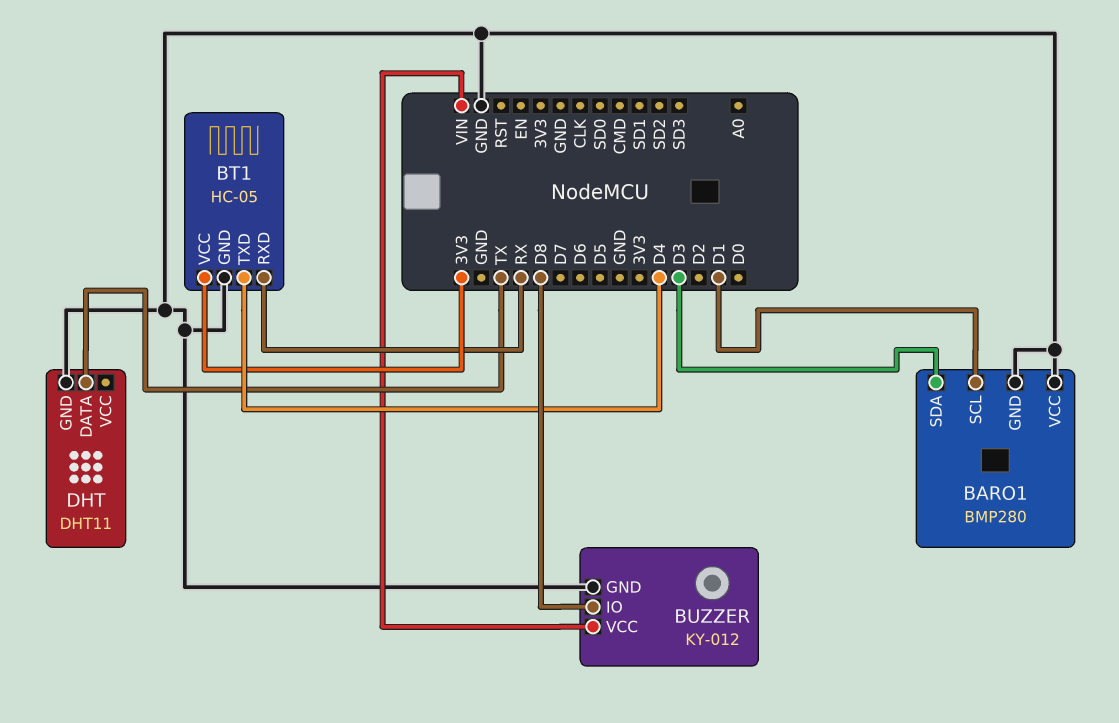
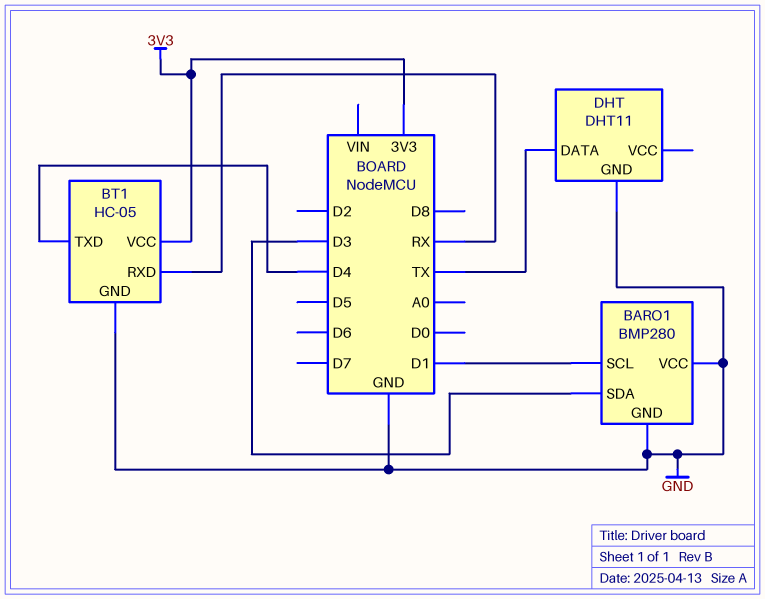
BUZZER: KY-012 -> none
BUZZER pin GND: GND -> none
BUZZER pin IO: D8 -> none
BUZZER pin VCC: VIN -> none

